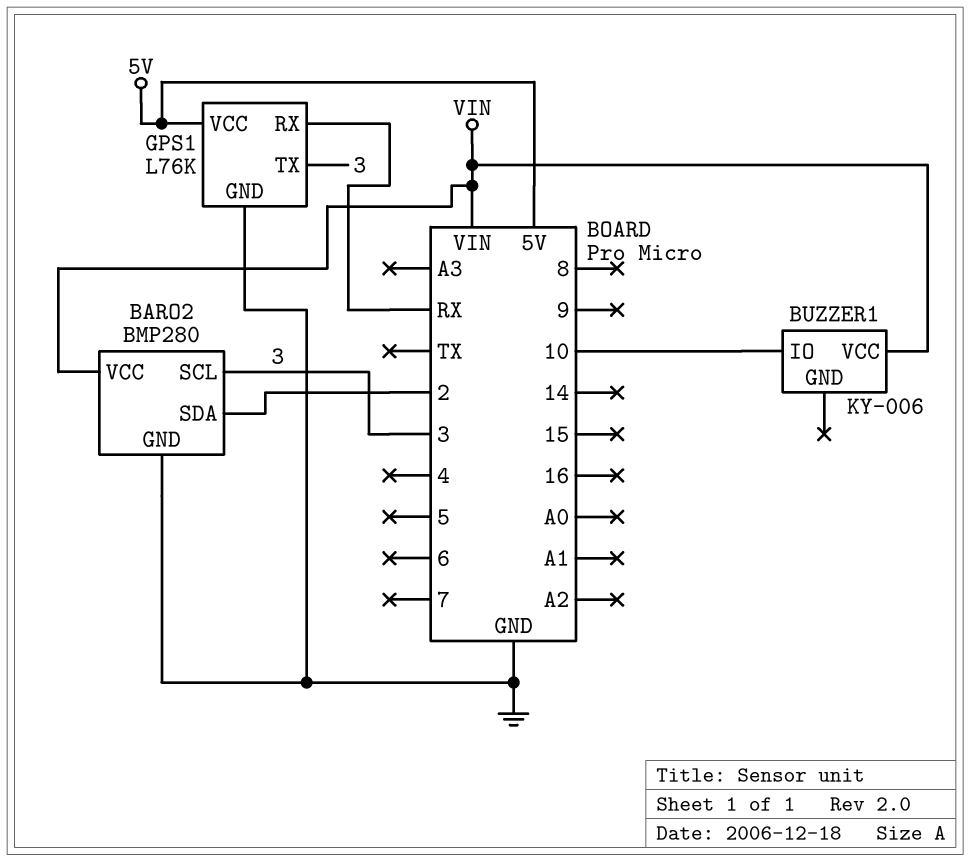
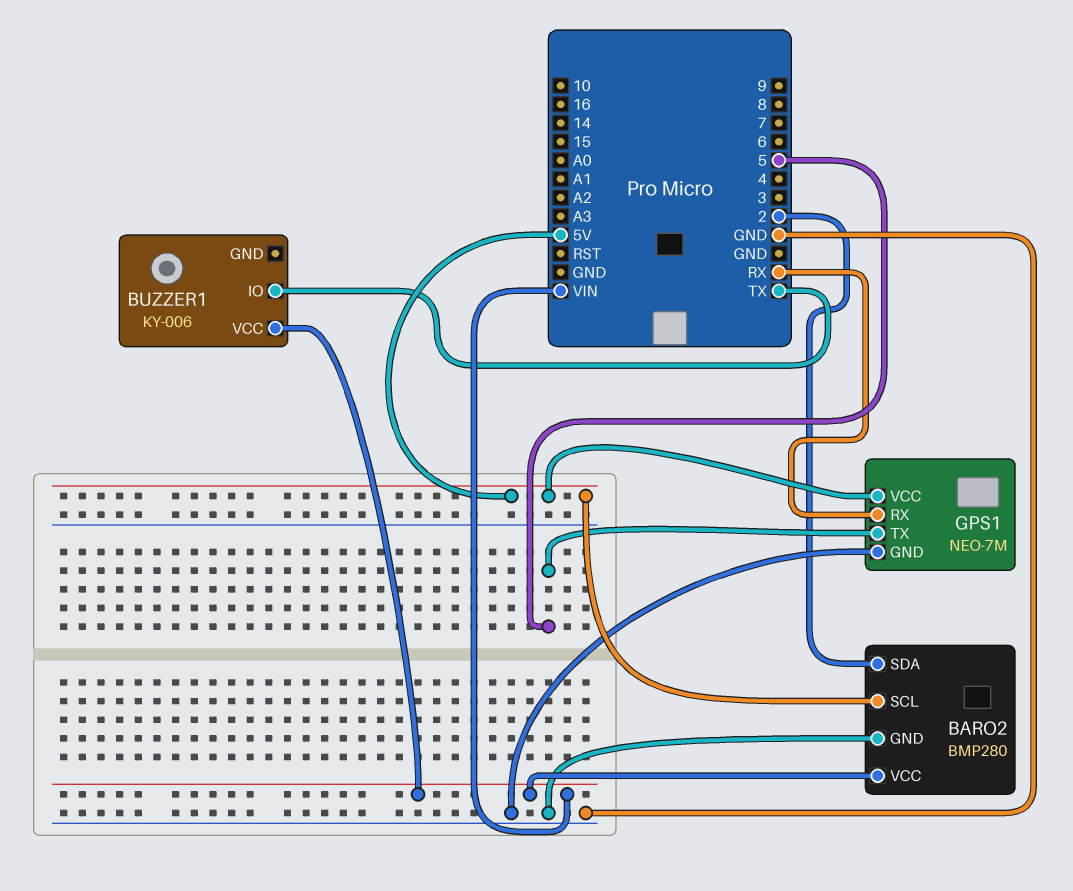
BARO2 pin SCL: 3 -> 5V
BUZZER1 pin IO: 10 -> TX
GPS1: L76K -> NEO-7M
GPS1 pin TX: 3 -> 5

